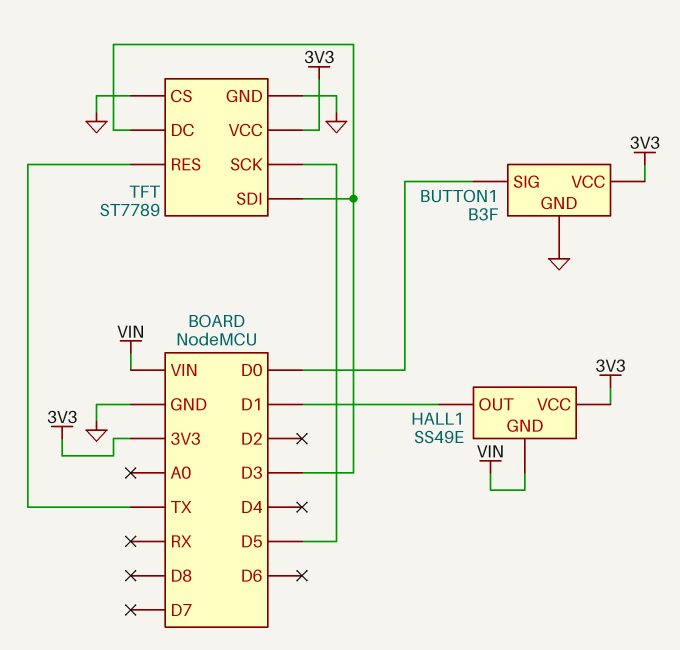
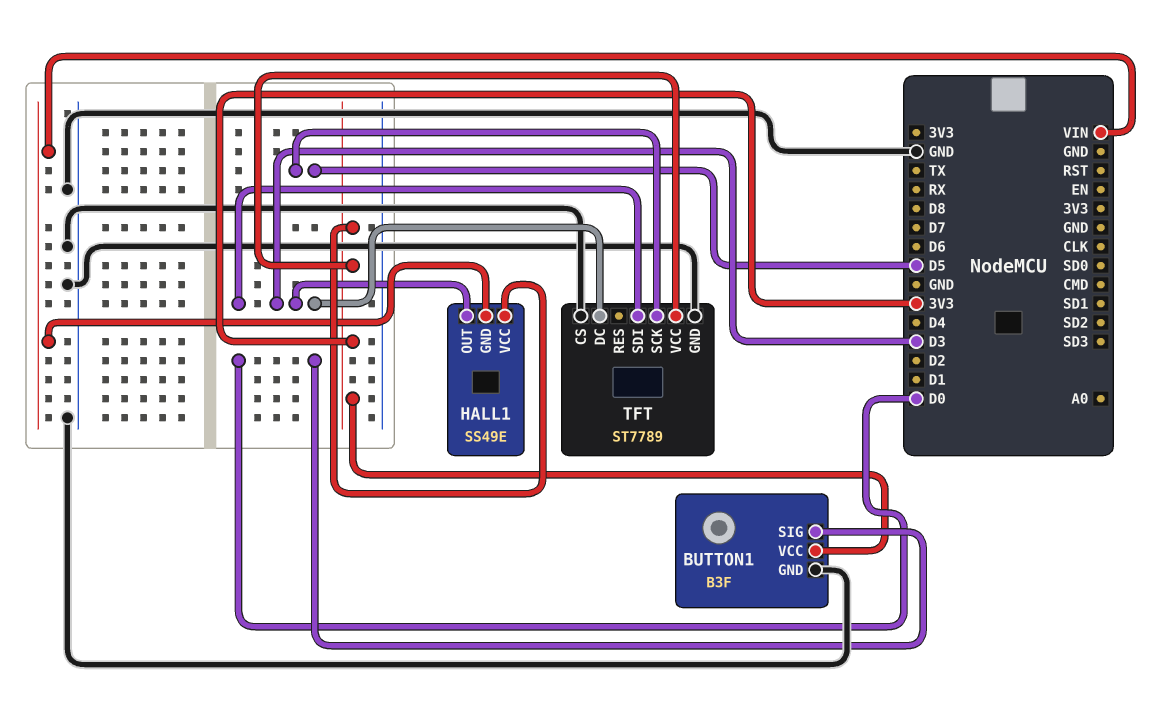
HALL1 pin OUT: D1 -> D3
TFT pin RES: TX -> none

